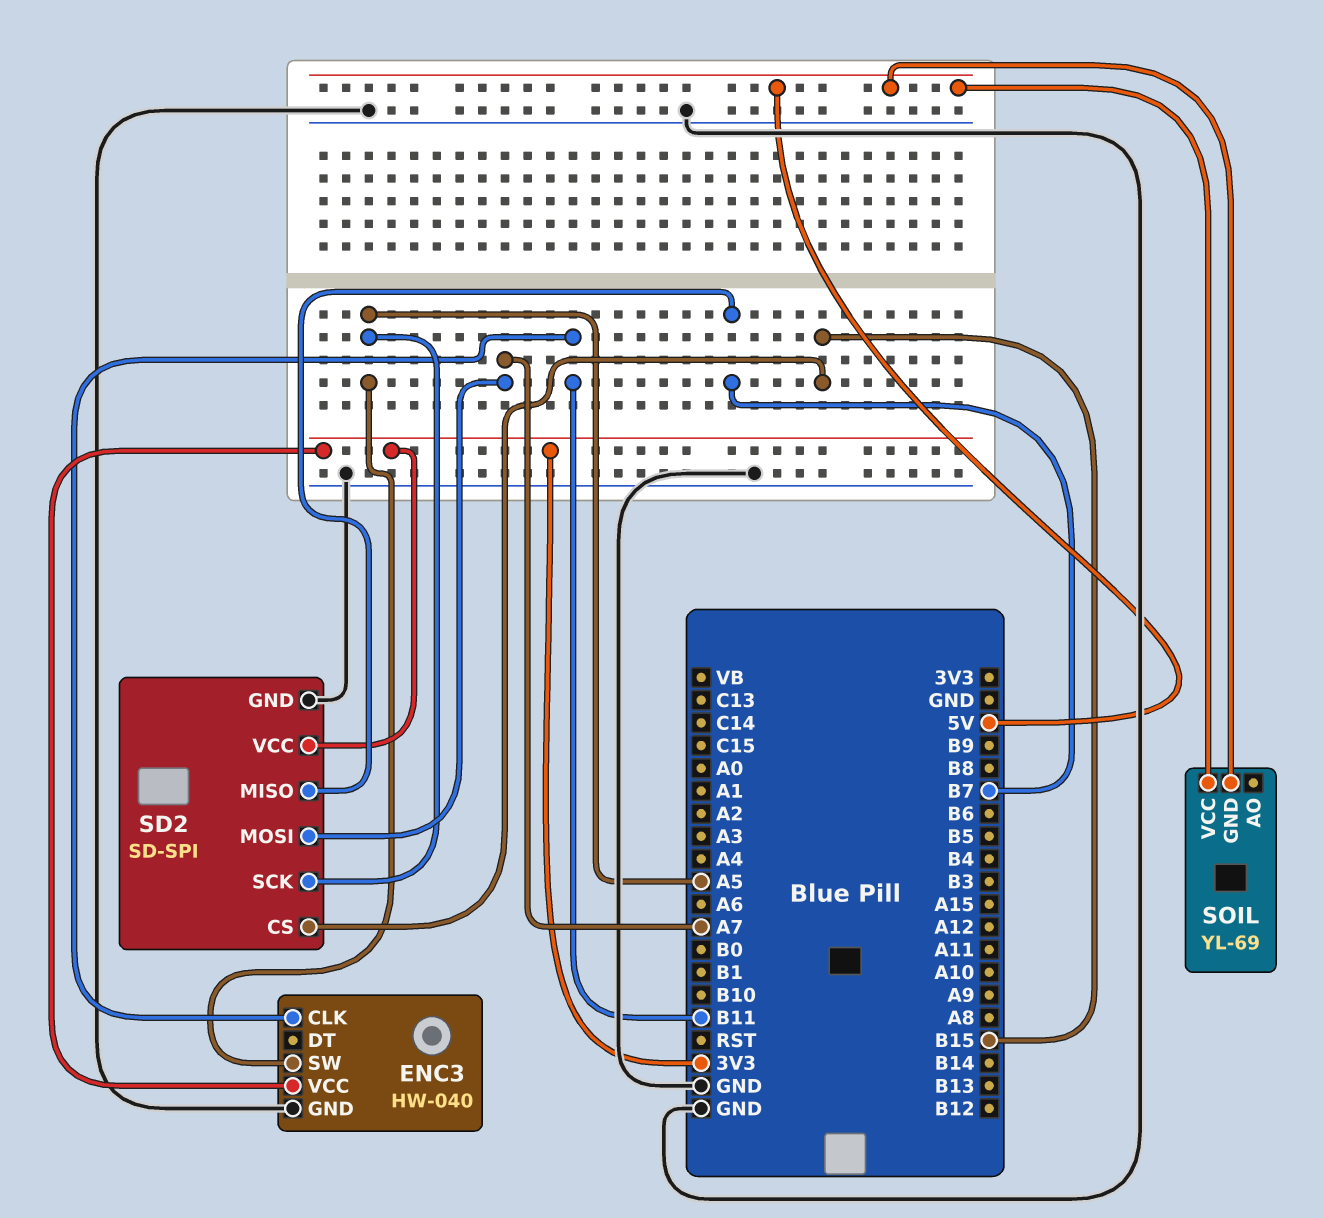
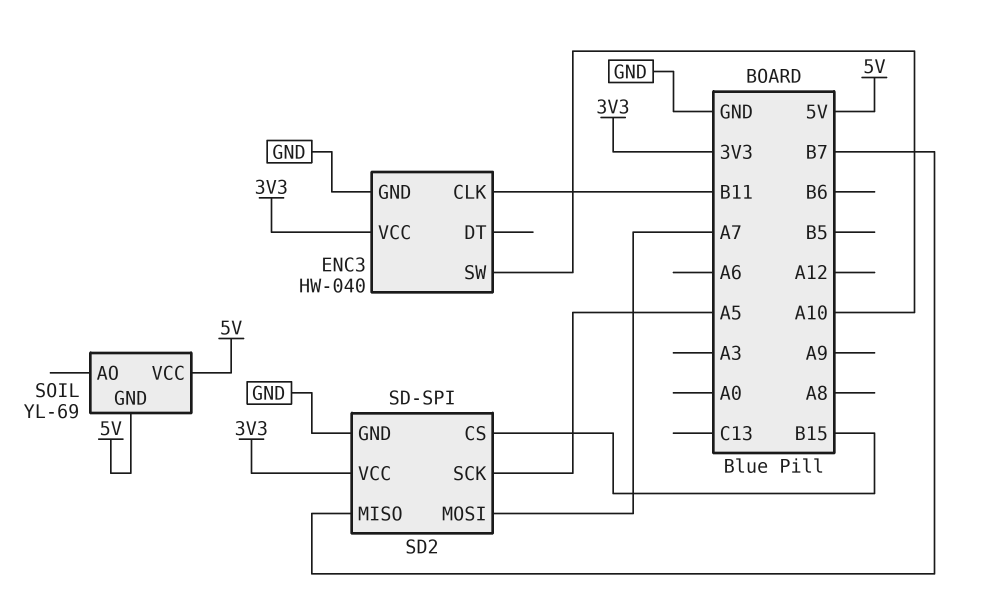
ENC3 pin SW: A5 -> A10

